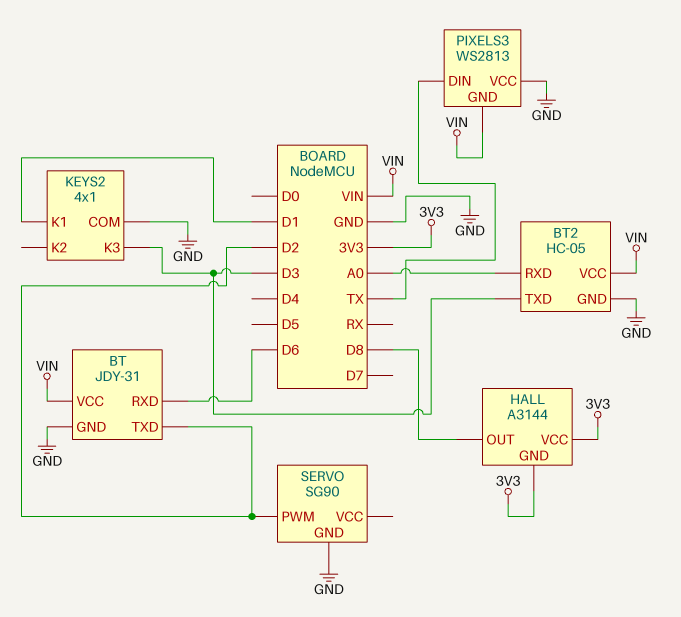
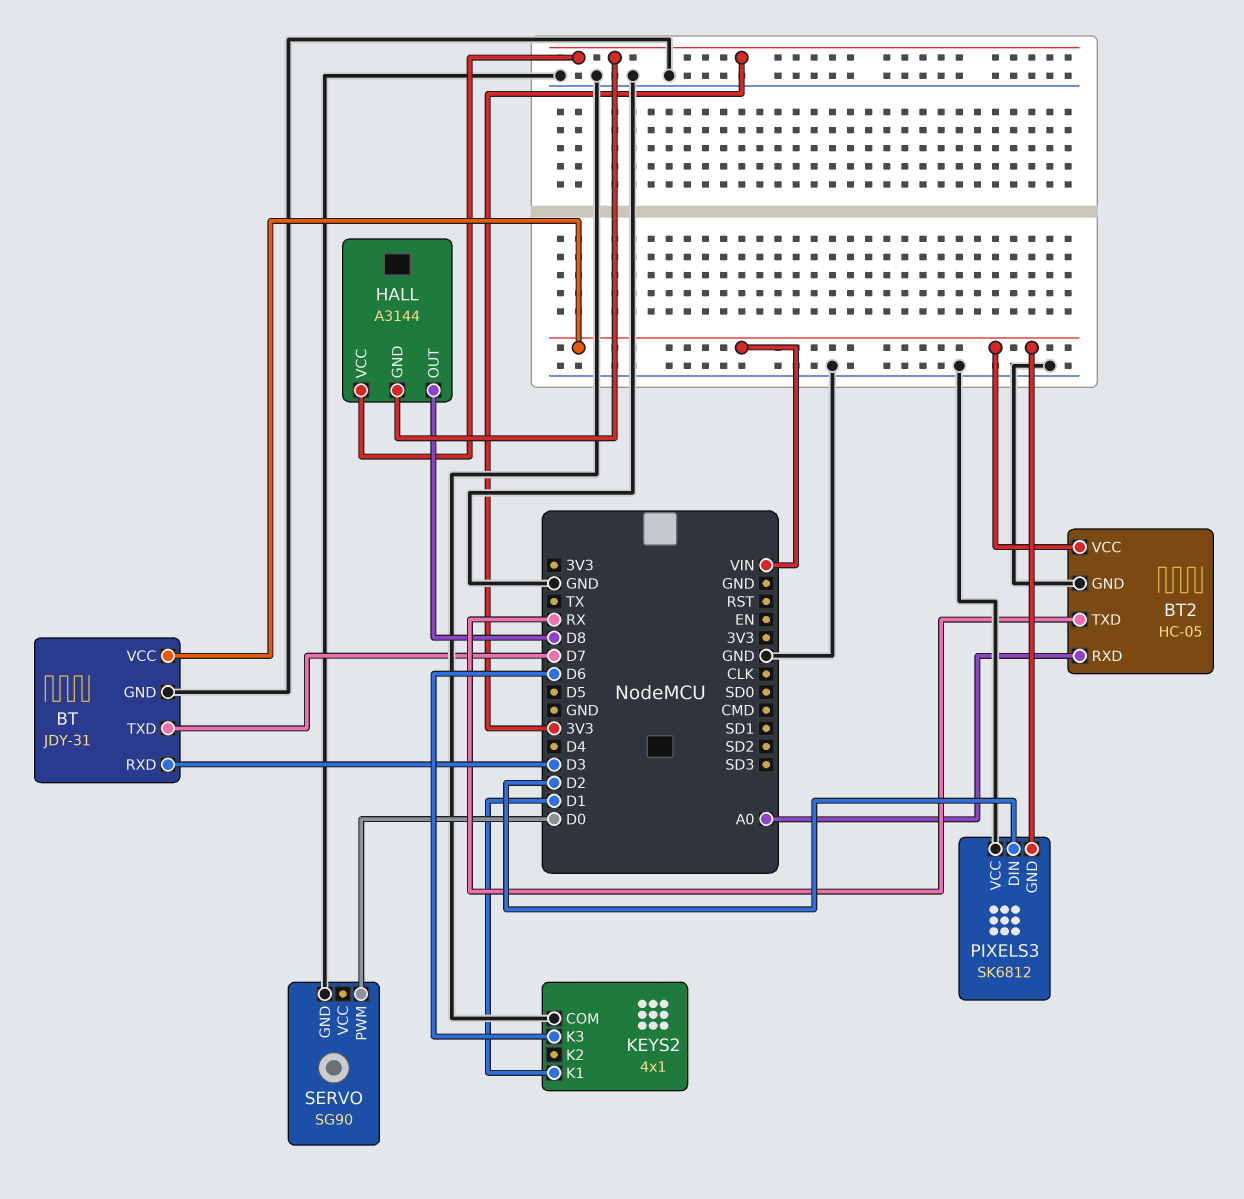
BT pin RXD: D6 -> D3
BT pin TXD: D2 -> D7
BT2 pin TXD: D3 -> RX
KEYS2 pin K3: D3 -> D6
PIXELS3: WS2813 -> SK6812
PIXELS3 pin DIN: TX -> D2
SERVO pin PWM: D2 -> D0

